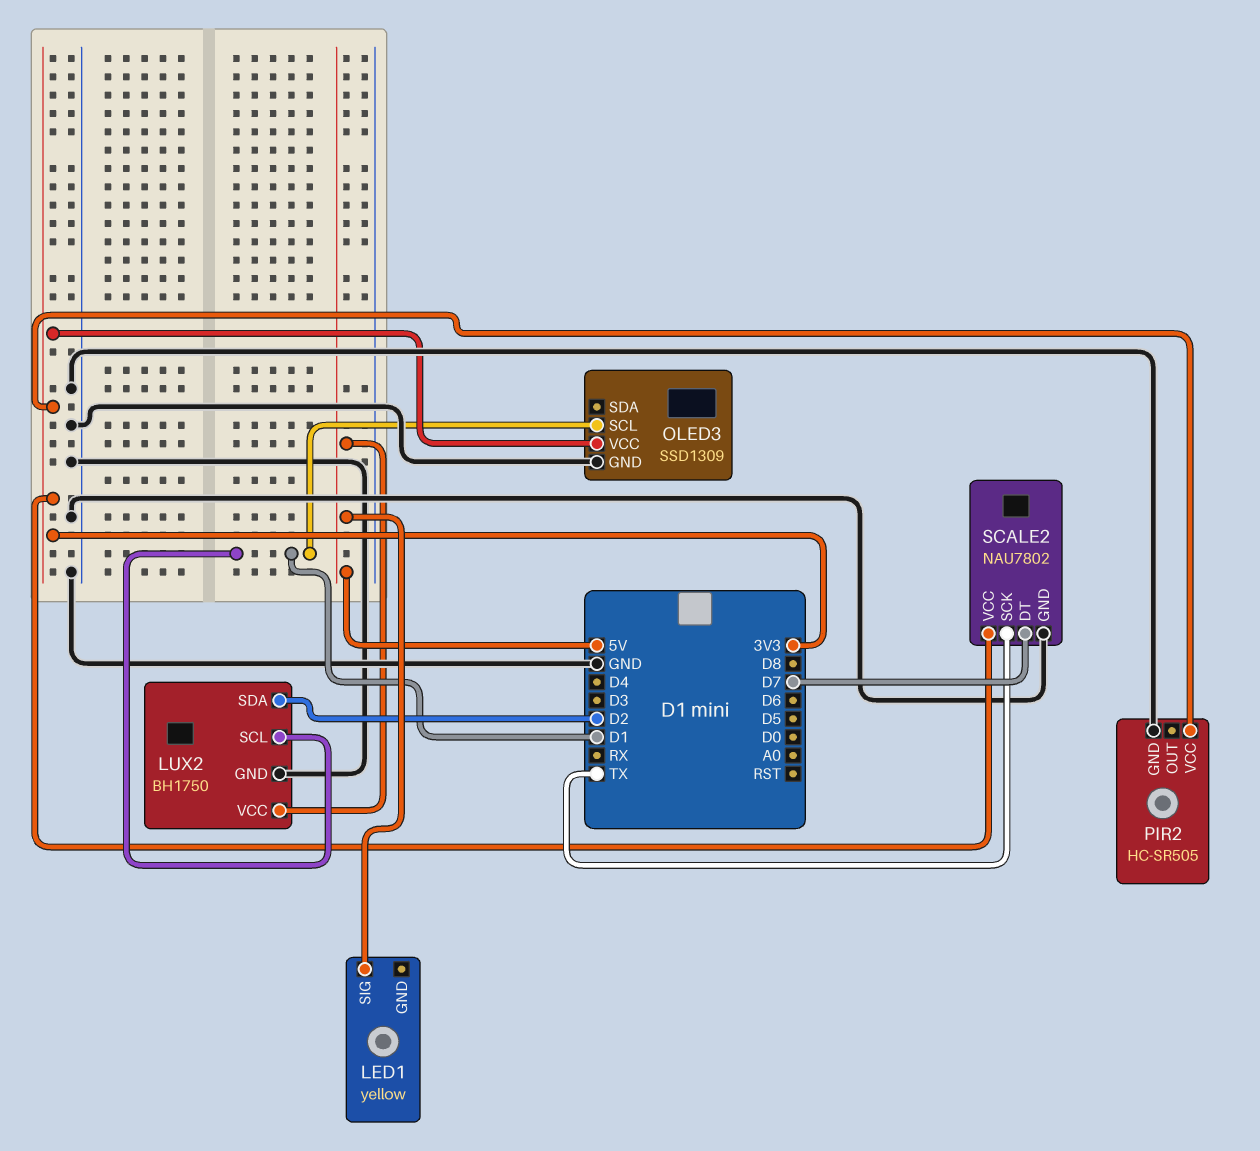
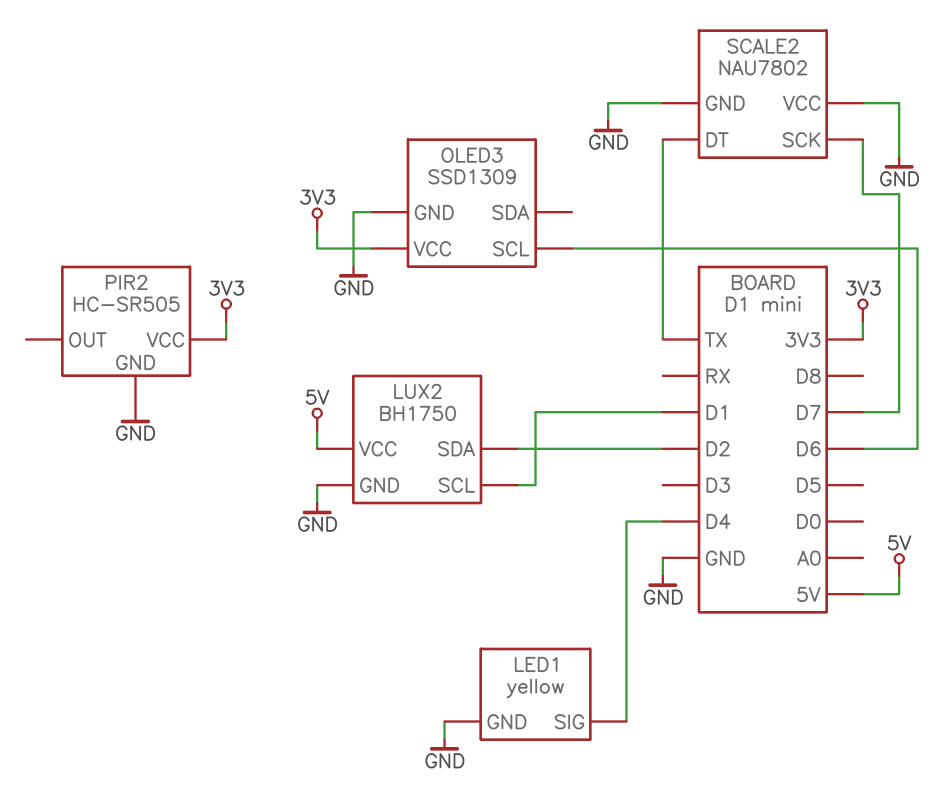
LED1 pin GND: none -> GND
LED1 pin SIG: 5V -> D4
OLED3 pin SCL: D1 -> D6
SCALE2 pin DT: D7 -> TX
SCALE2 pin SCK: TX -> D7
SCALE2 pin VCC: 3V3 -> GND

